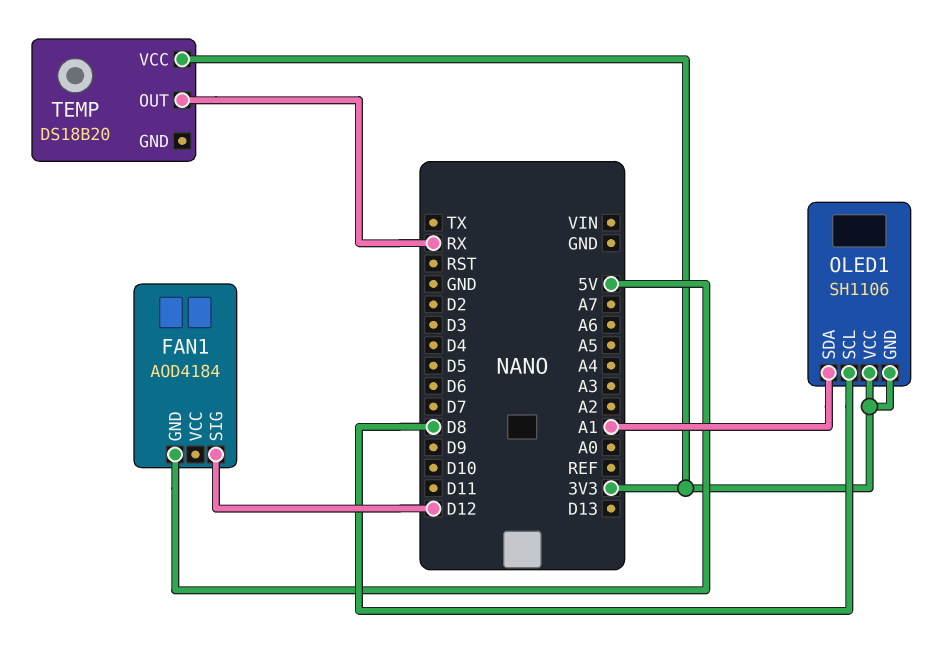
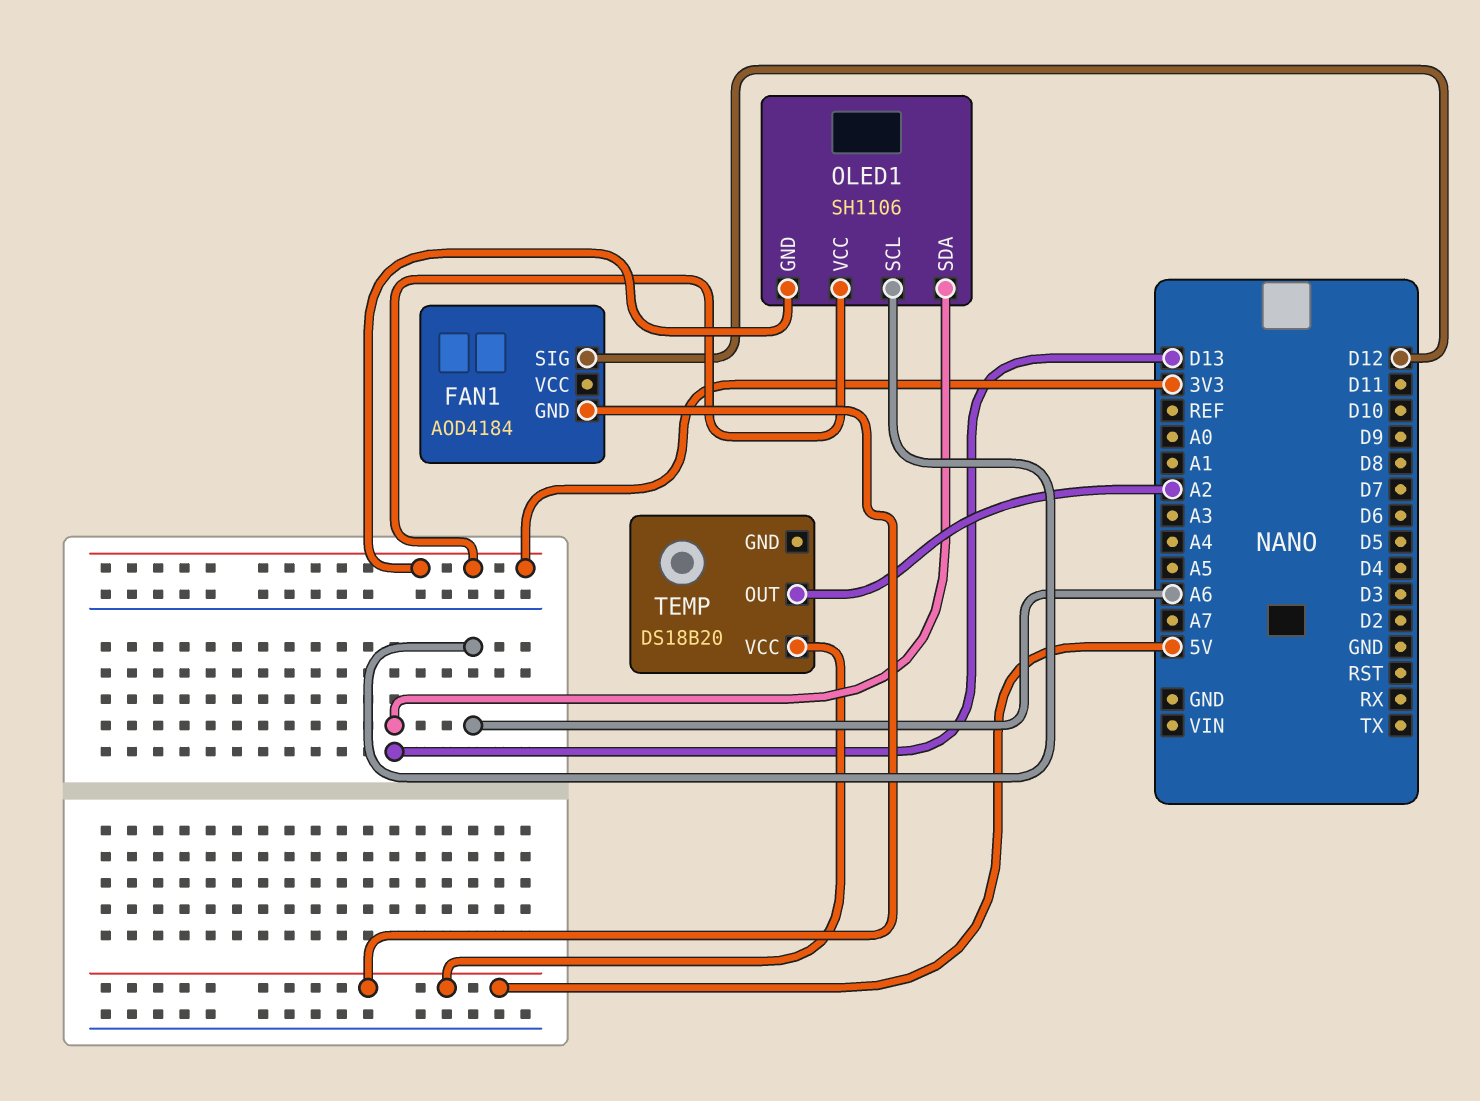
OLED1 pin SCL: D8 -> A6
OLED1 pin SDA: A1 -> D13
TEMP pin OUT: RX -> A2
TEMP pin VCC: 3V3 -> 5V

